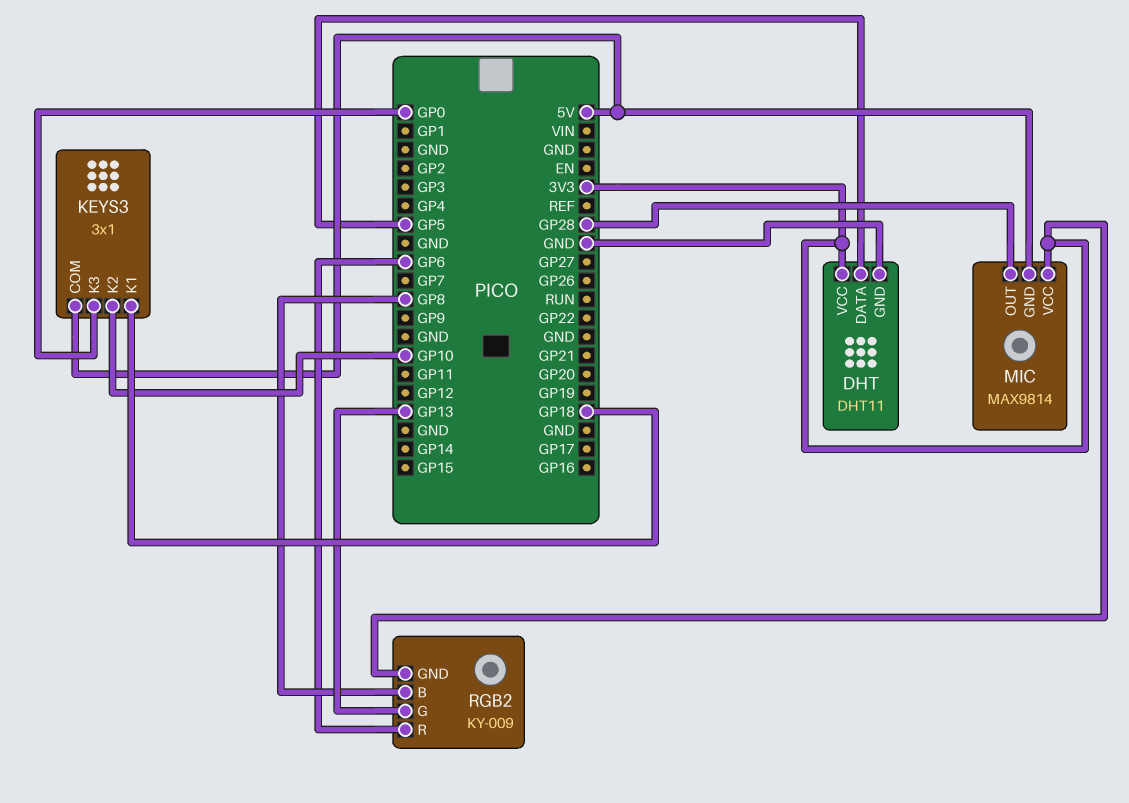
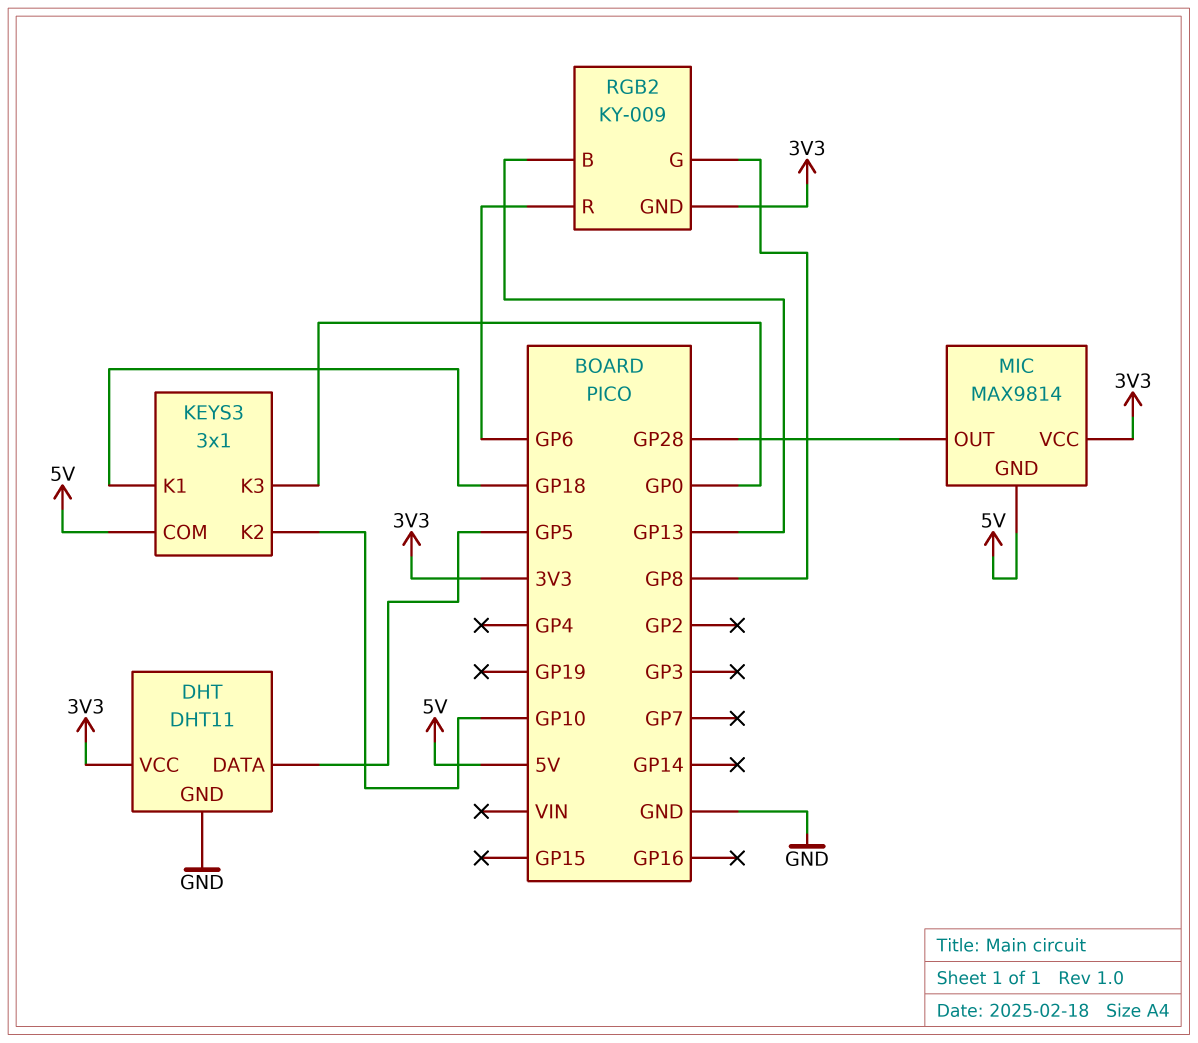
RGB2 pin B: GP8 -> GP13
RGB2 pin G: GP13 -> GP8

